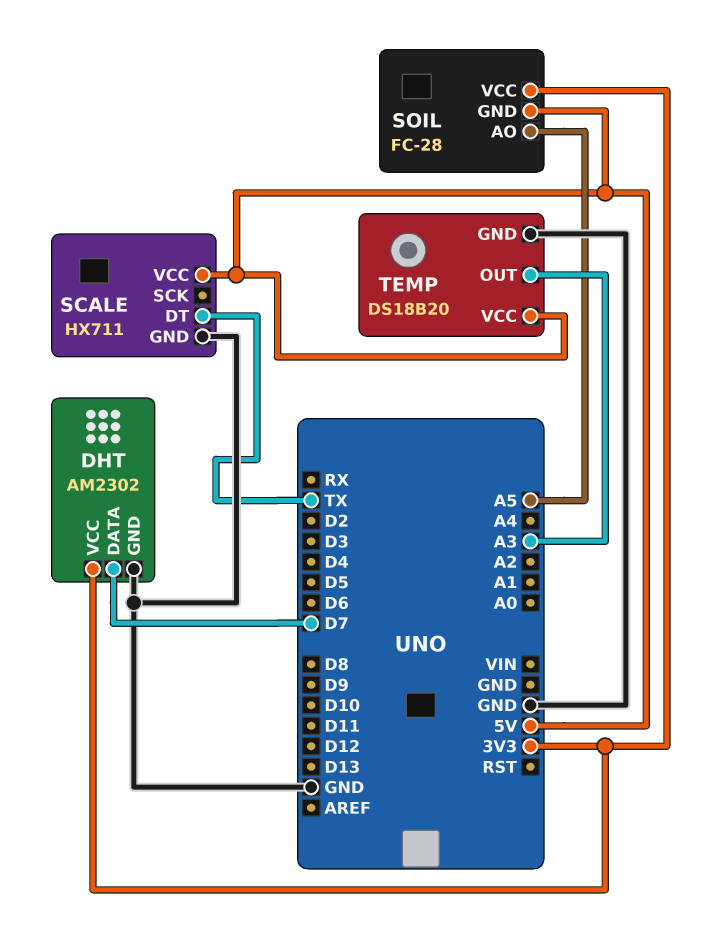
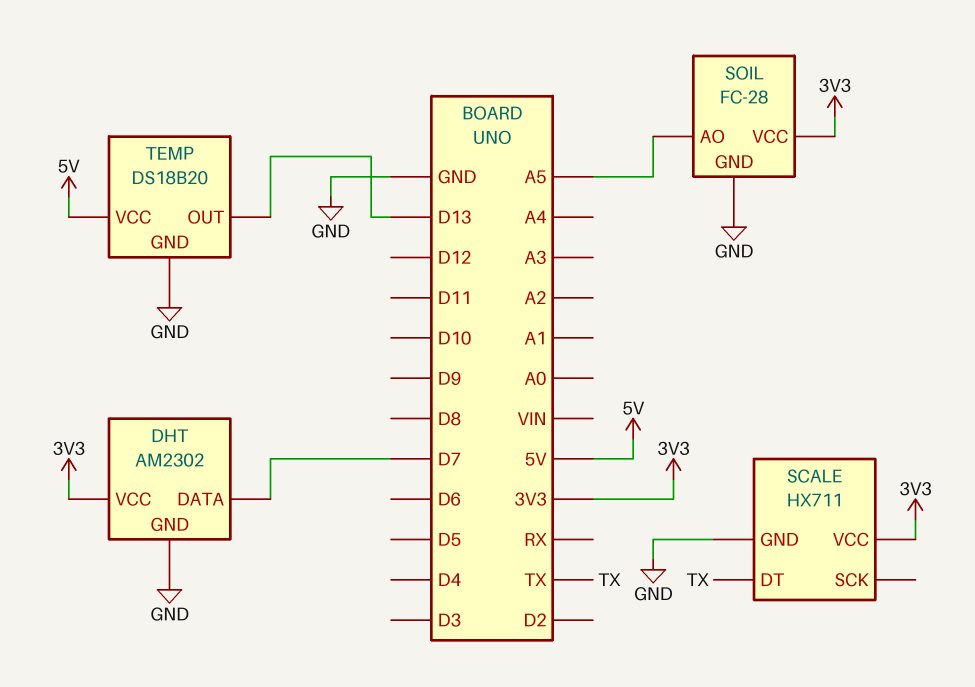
SCALE pin VCC: 5V -> 3V3
SOIL pin GND: 5V -> GND
TEMP pin OUT: A3 -> D13

